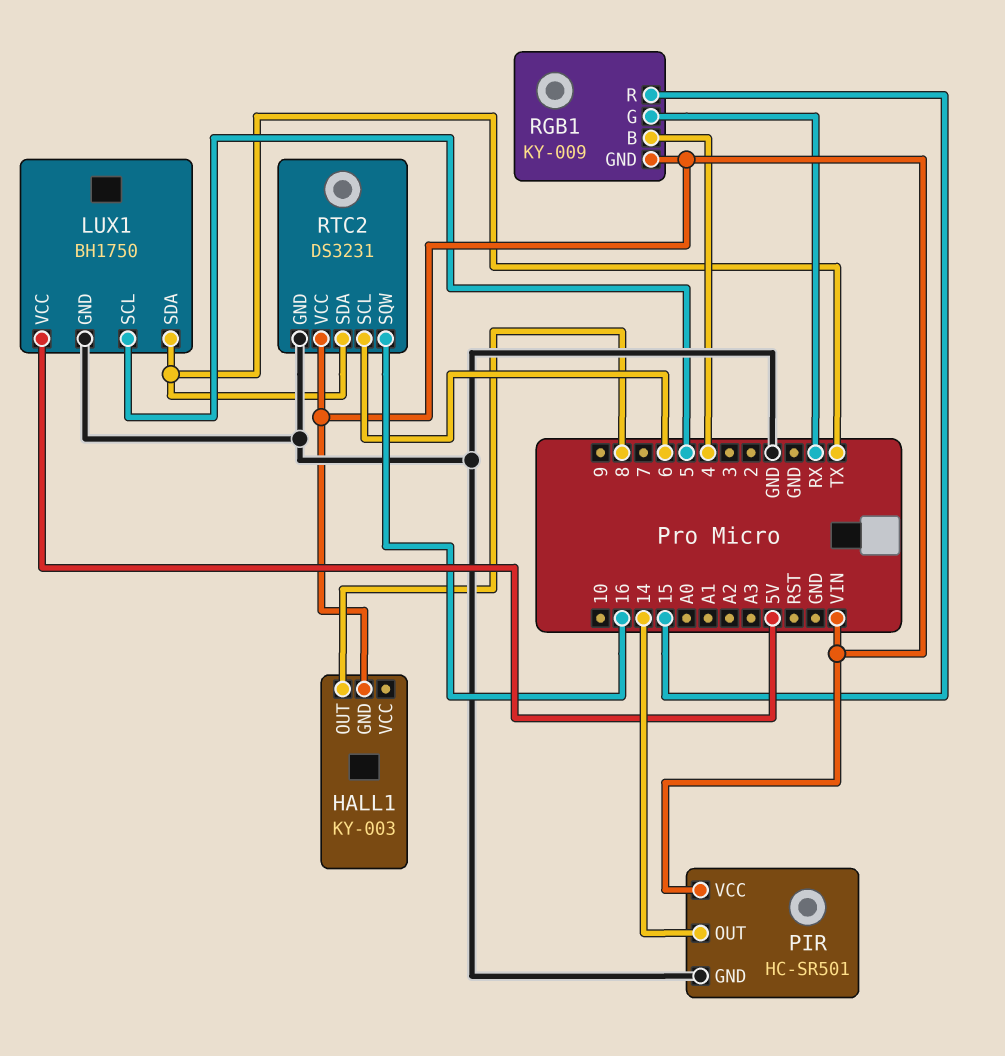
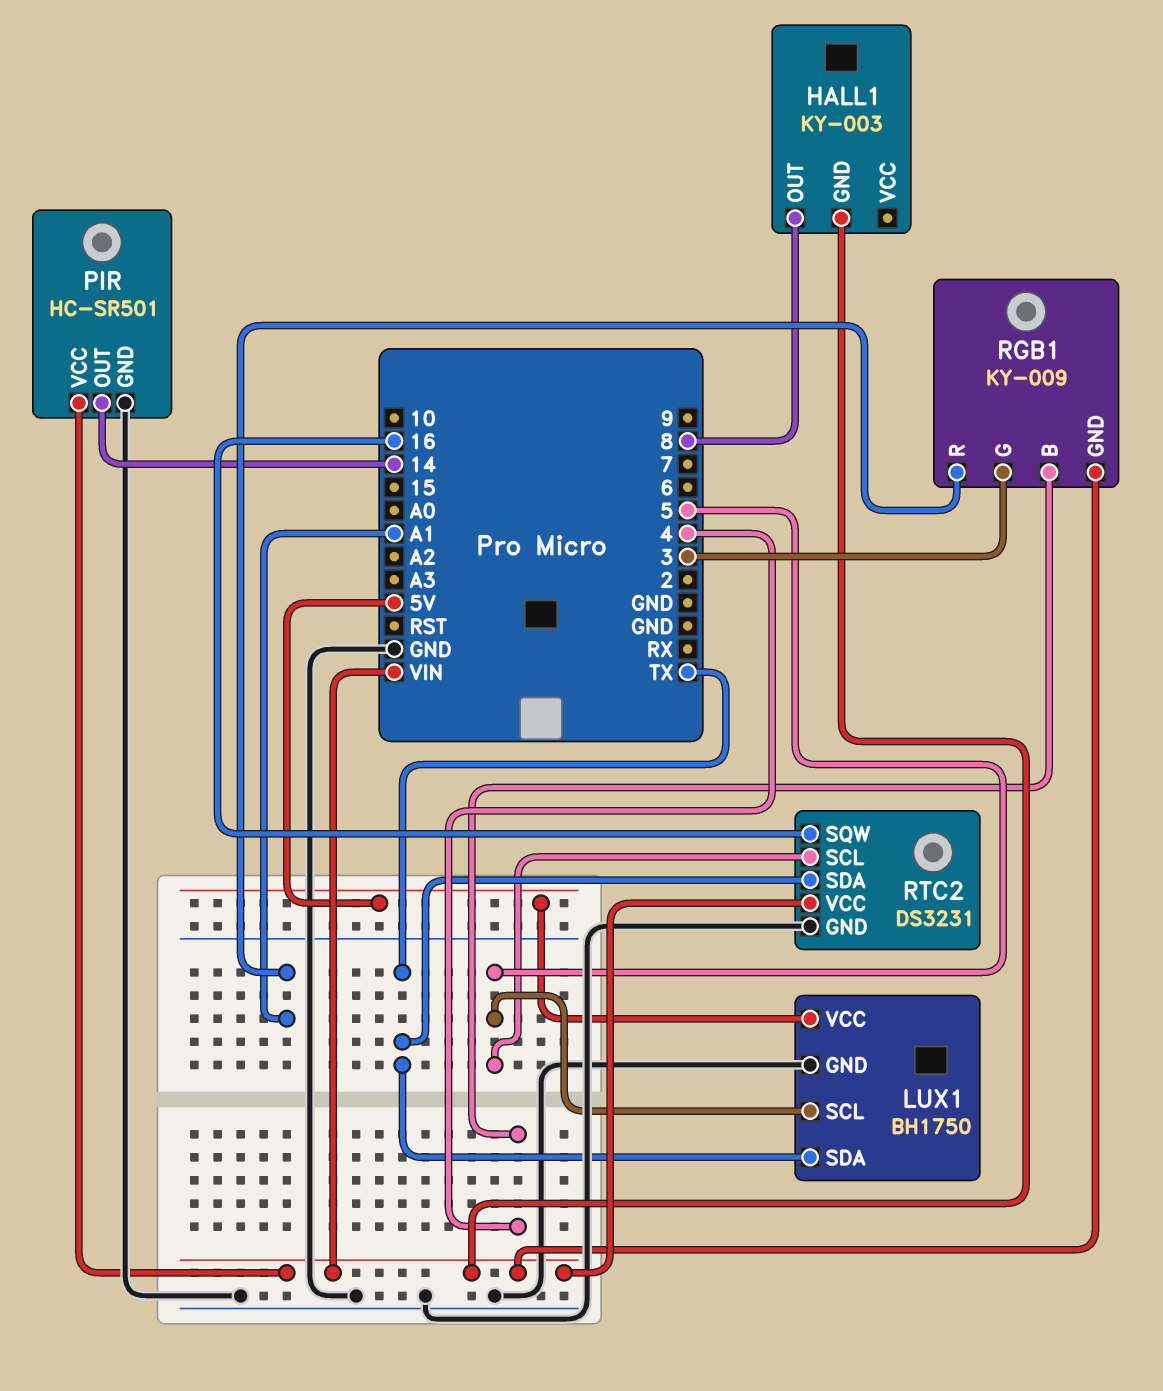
RGB1 pin G: RX -> 3
RGB1 pin R: 15 -> A1
RTC2 pin SCL: 6 -> 5

